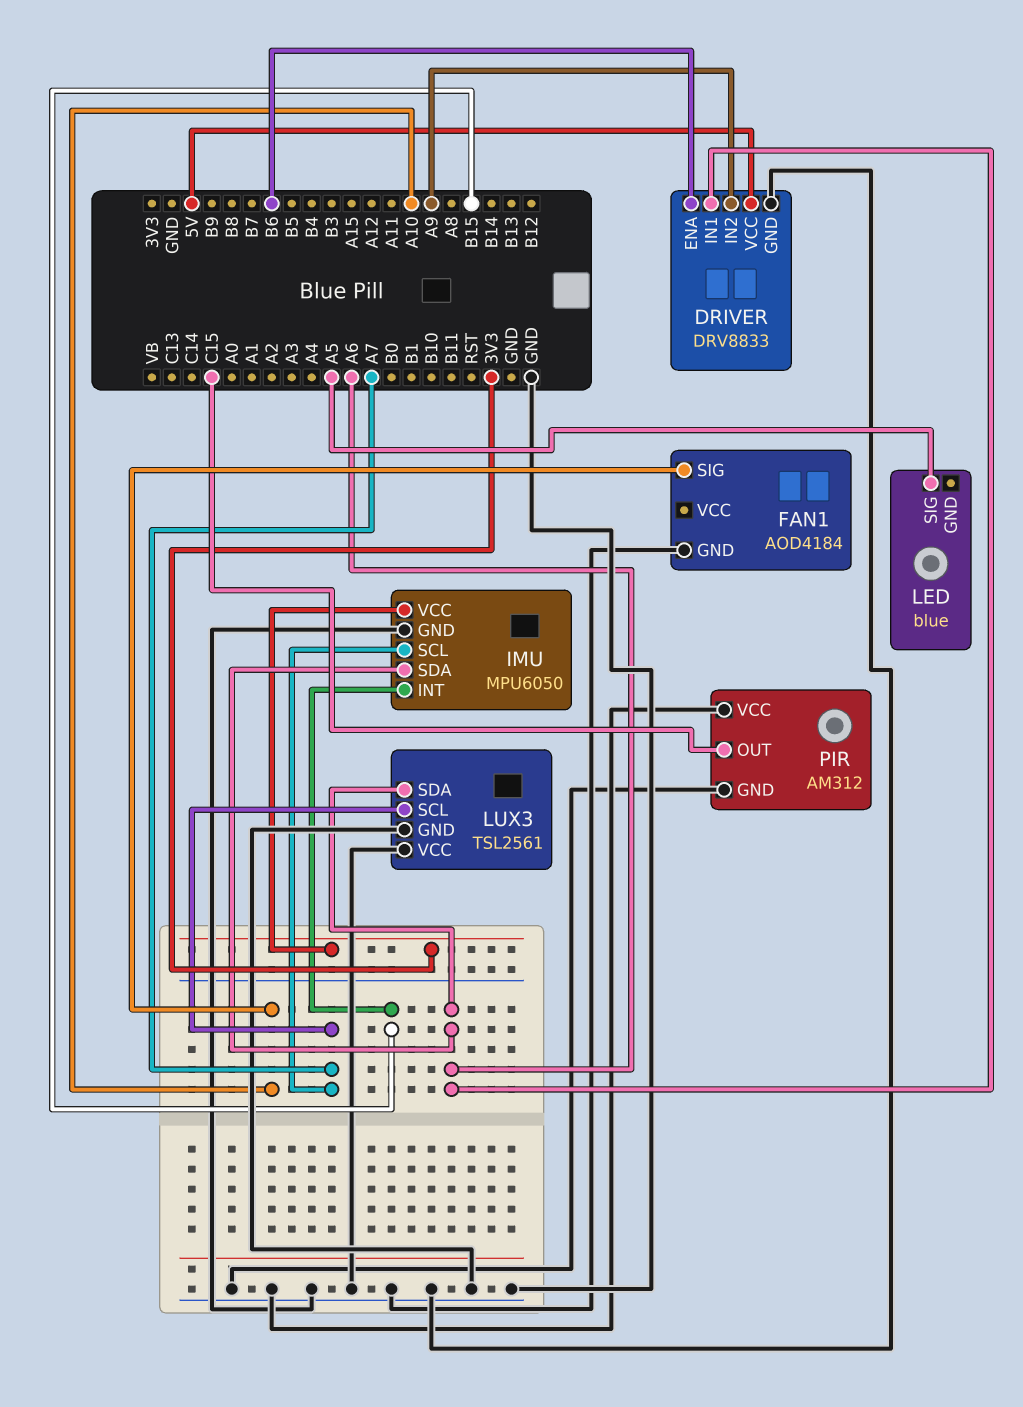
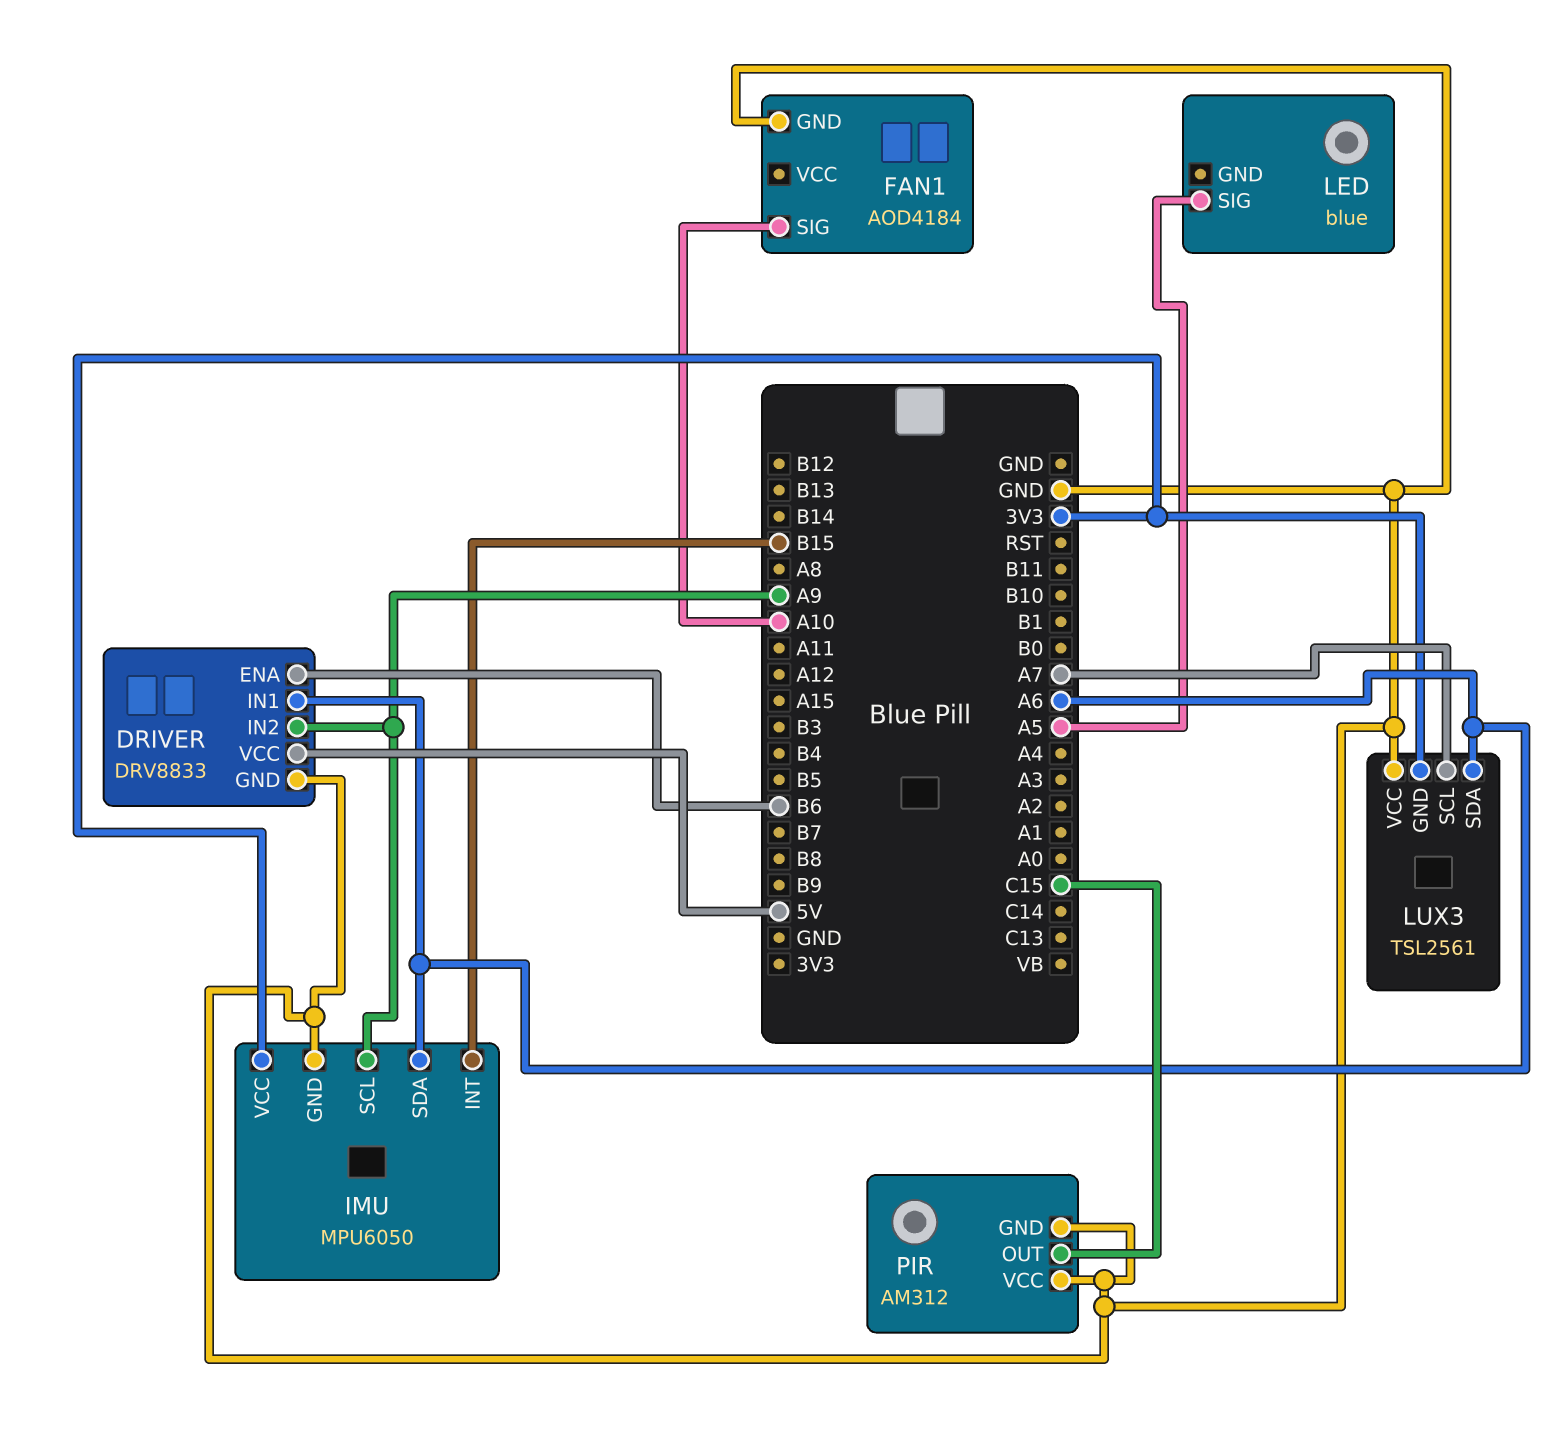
IMU pin SCL: A7 -> A9
LUX3 pin GND: GND -> 3V3

